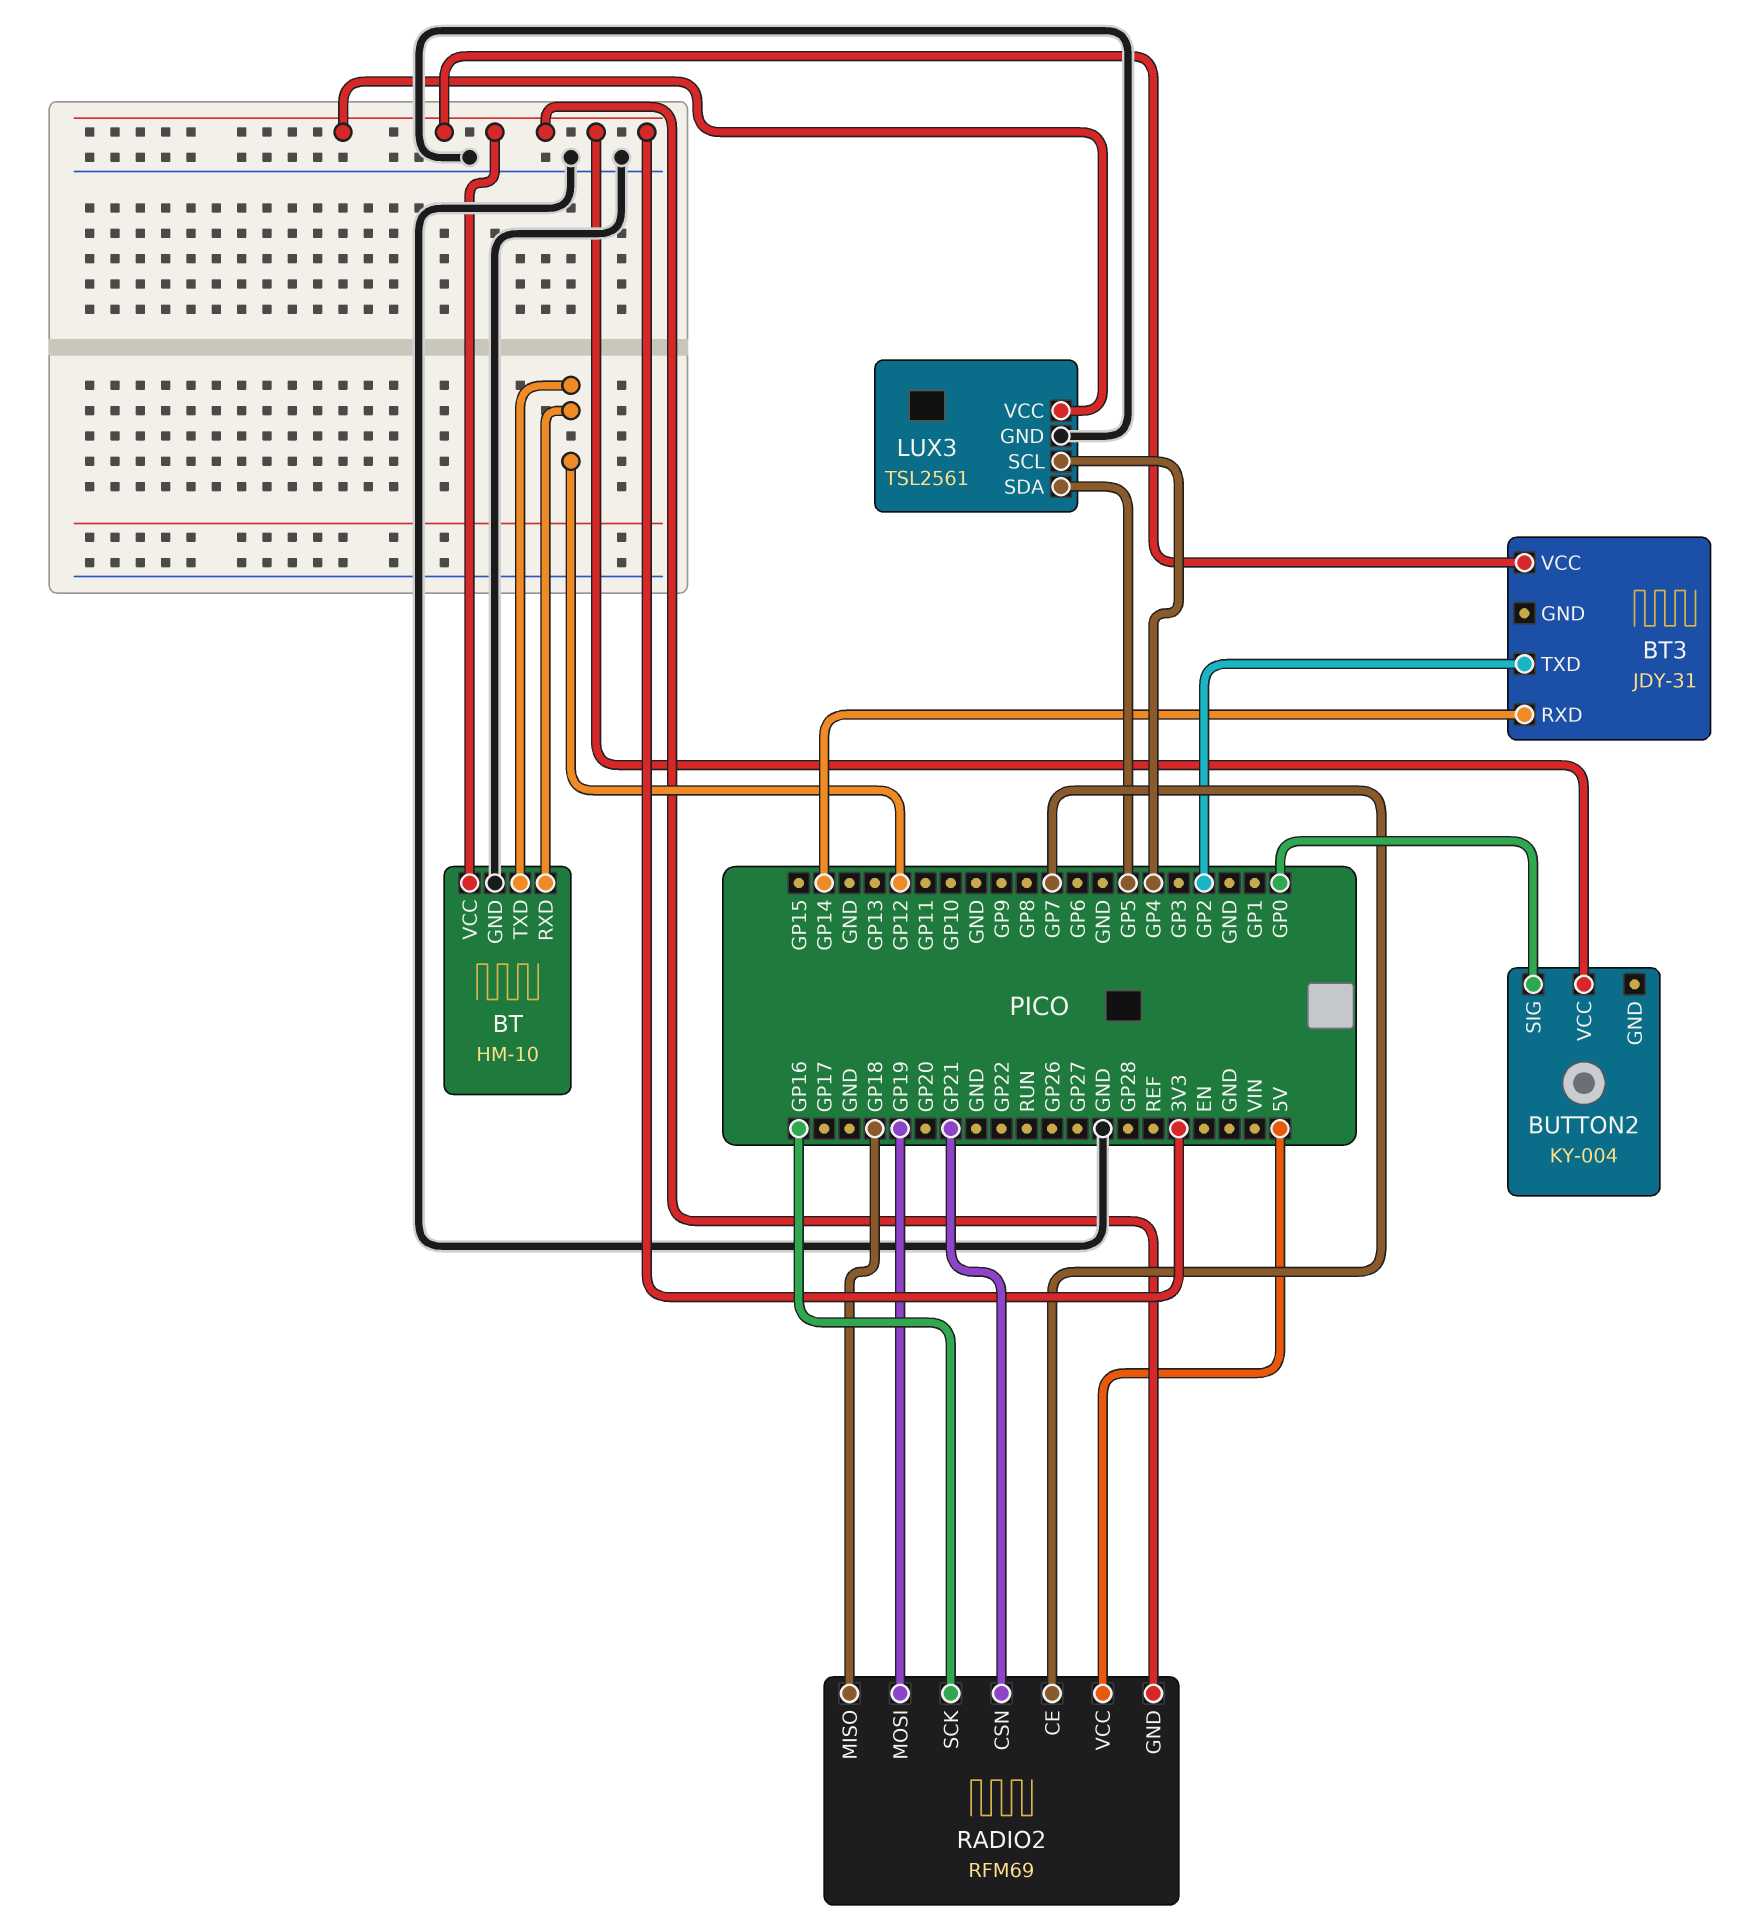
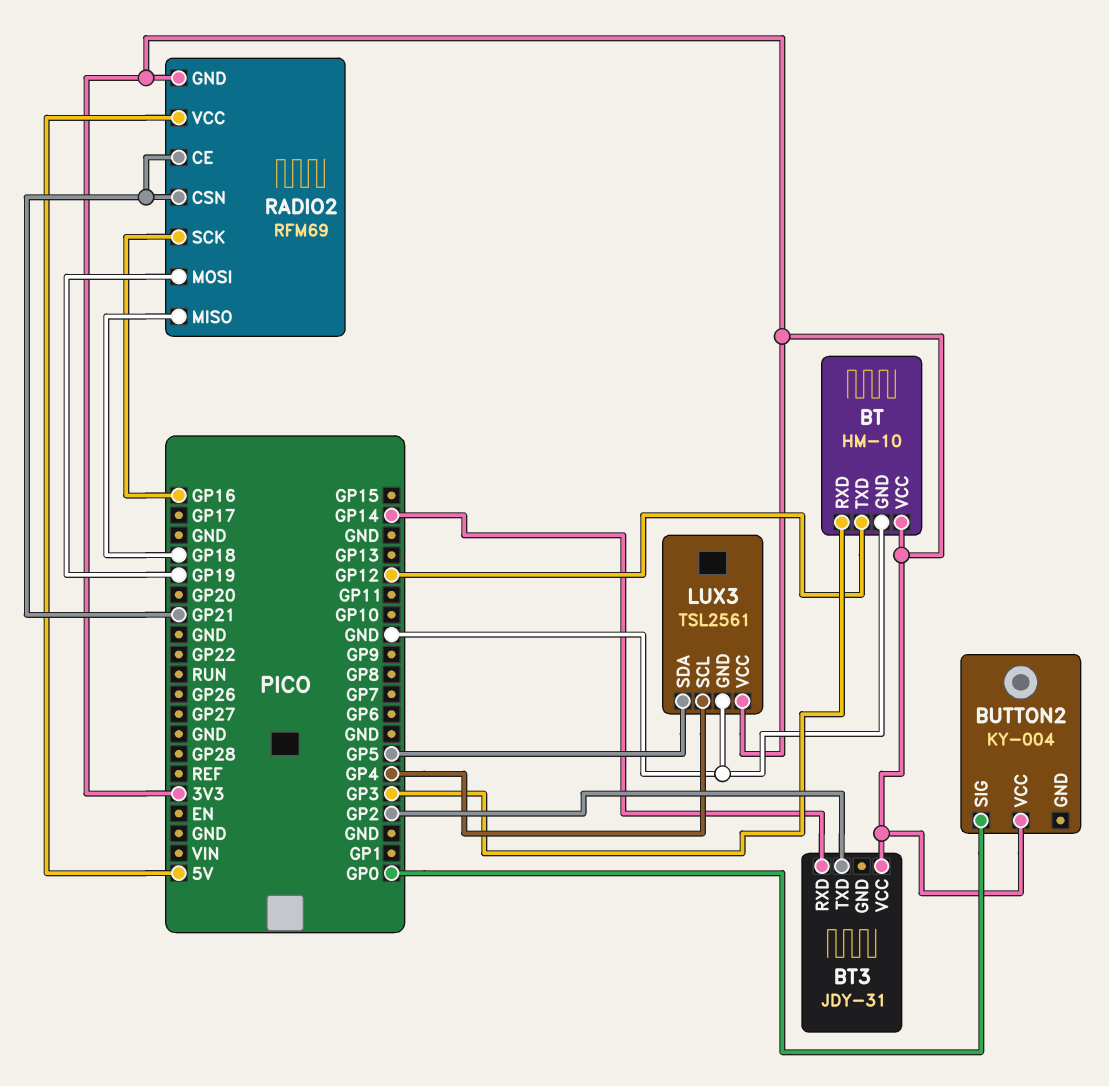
BT pin RXD: GP12 -> GP3
RADIO2 pin CE: GP7 -> GP21

